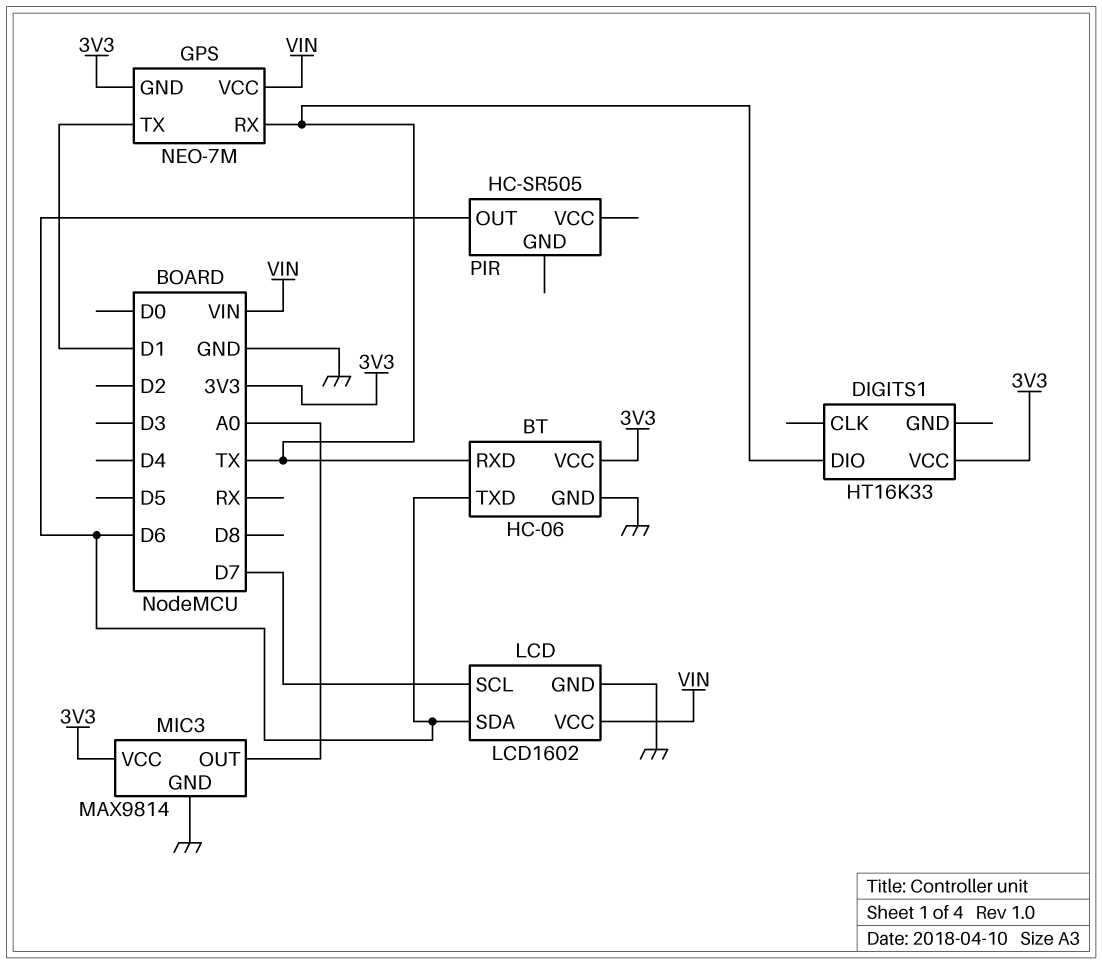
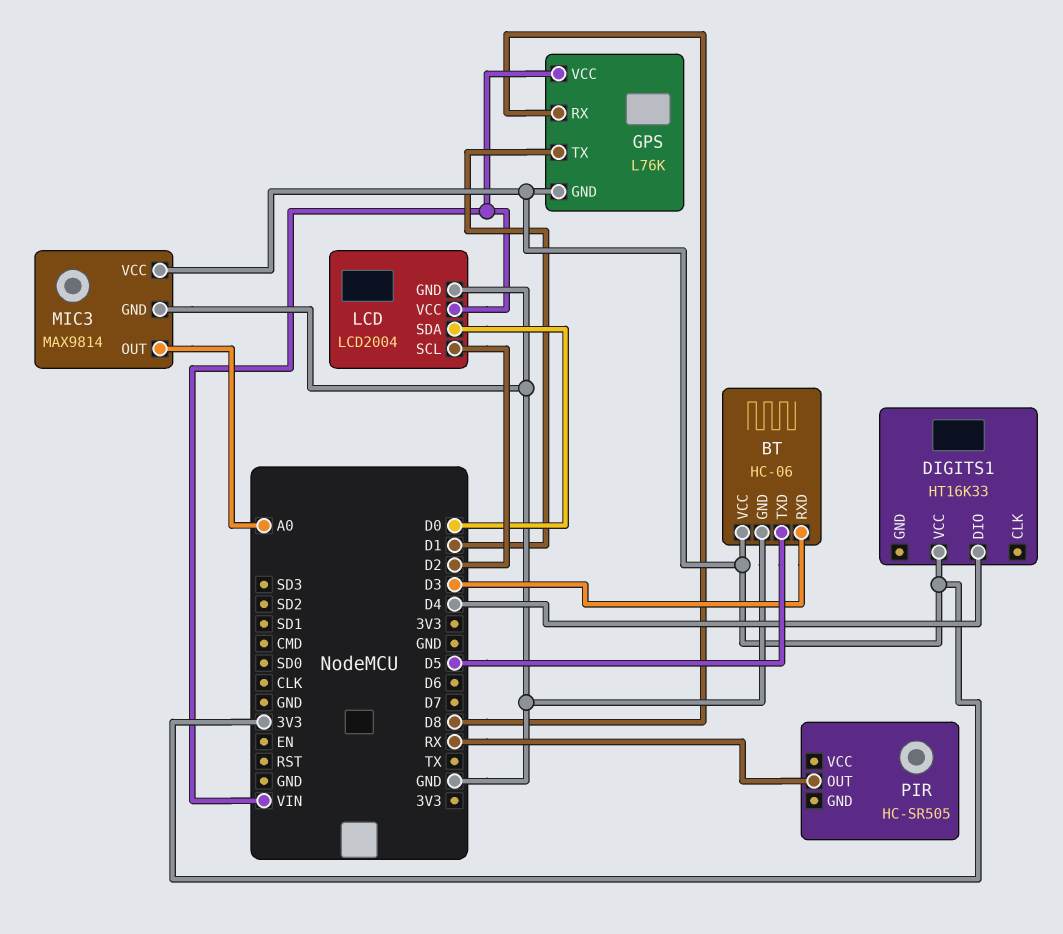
BT pin RXD: TX -> D3
BT pin TXD: D6 -> D5
DIGITS1 pin DIO: TX -> D4
GPS: NEO-7M -> L76K
GPS pin RX: TX -> D8
LCD: LCD1602 -> LCD2004
LCD pin SCL: D7 -> D2
LCD pin SDA: D6 -> D0
PIR pin OUT: D6 -> RX

